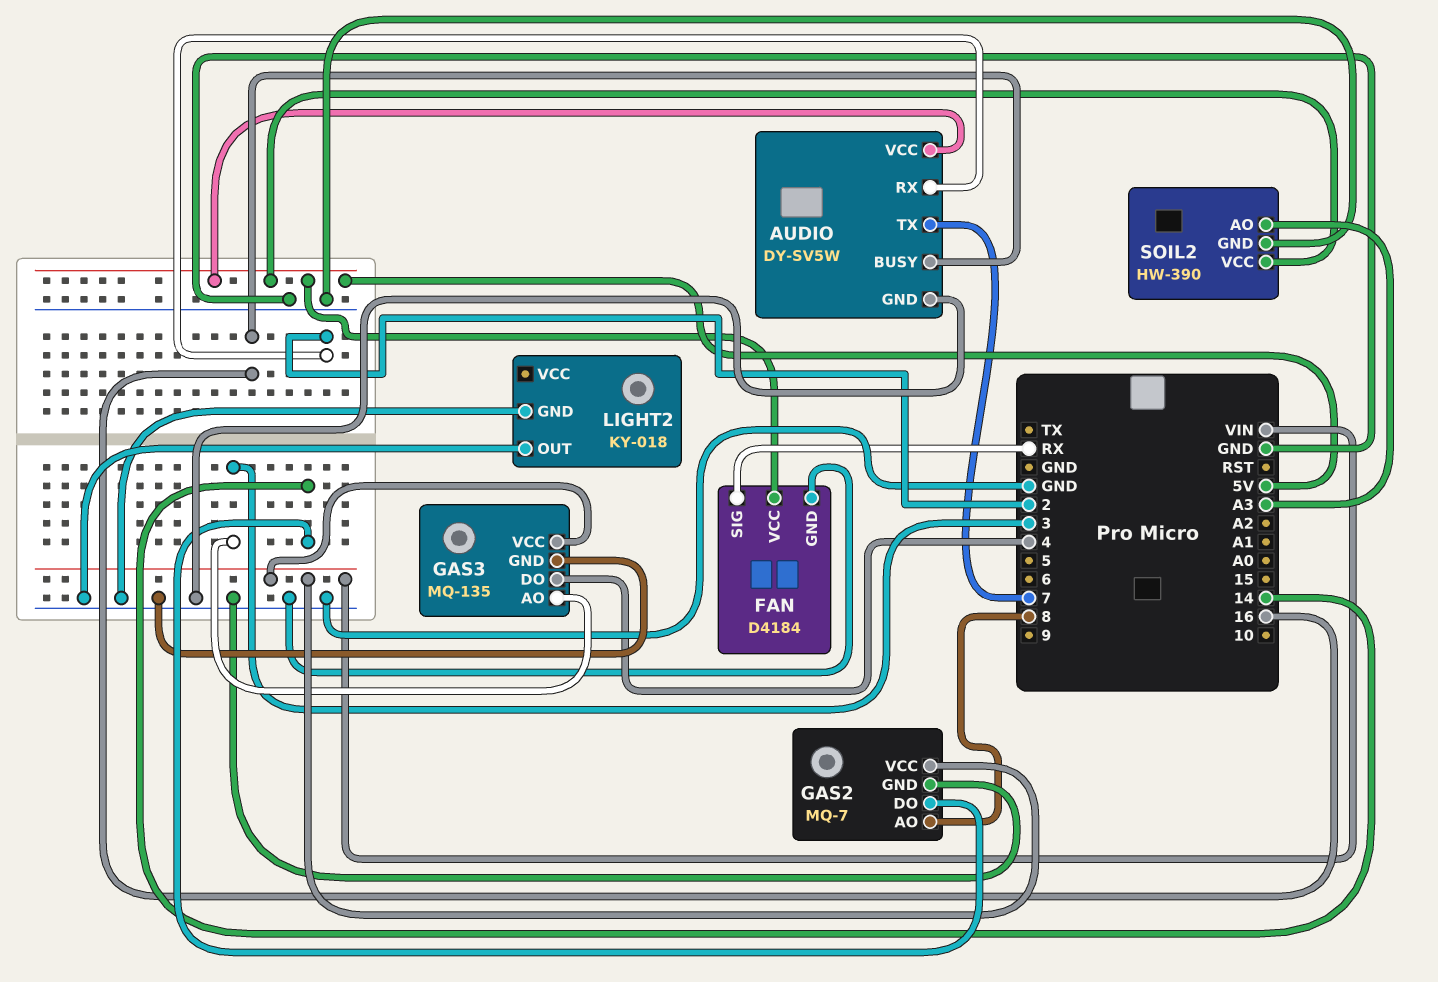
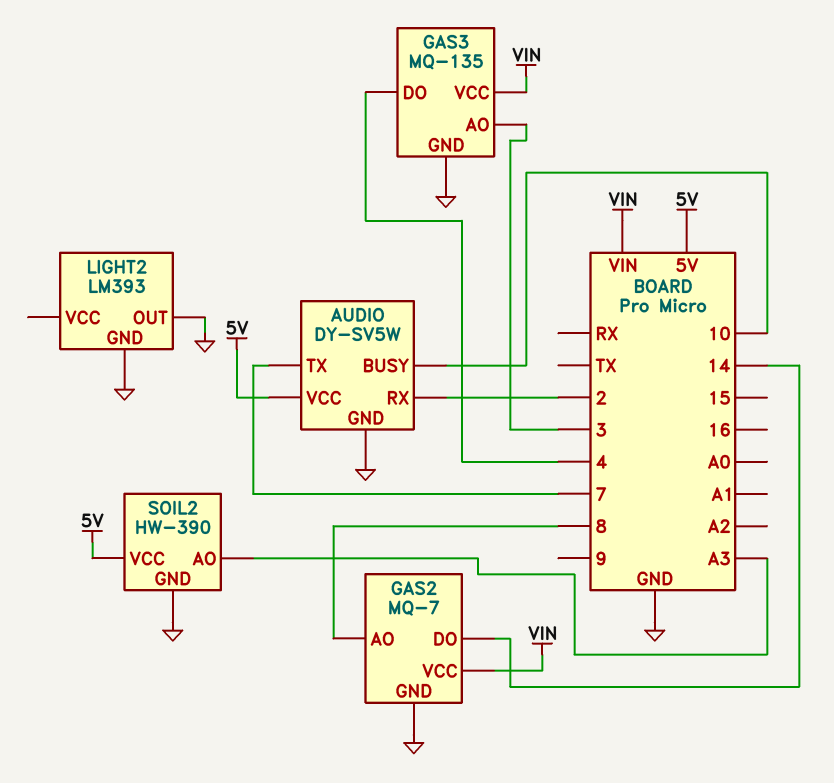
AUDIO pin BUSY: 16 -> 10
FAN: D4184 -> none
FAN pin GND: GND -> none
FAN pin SIG: RX -> none
FAN pin VCC: 5V -> none
LIGHT2: KY-018 -> LM393

